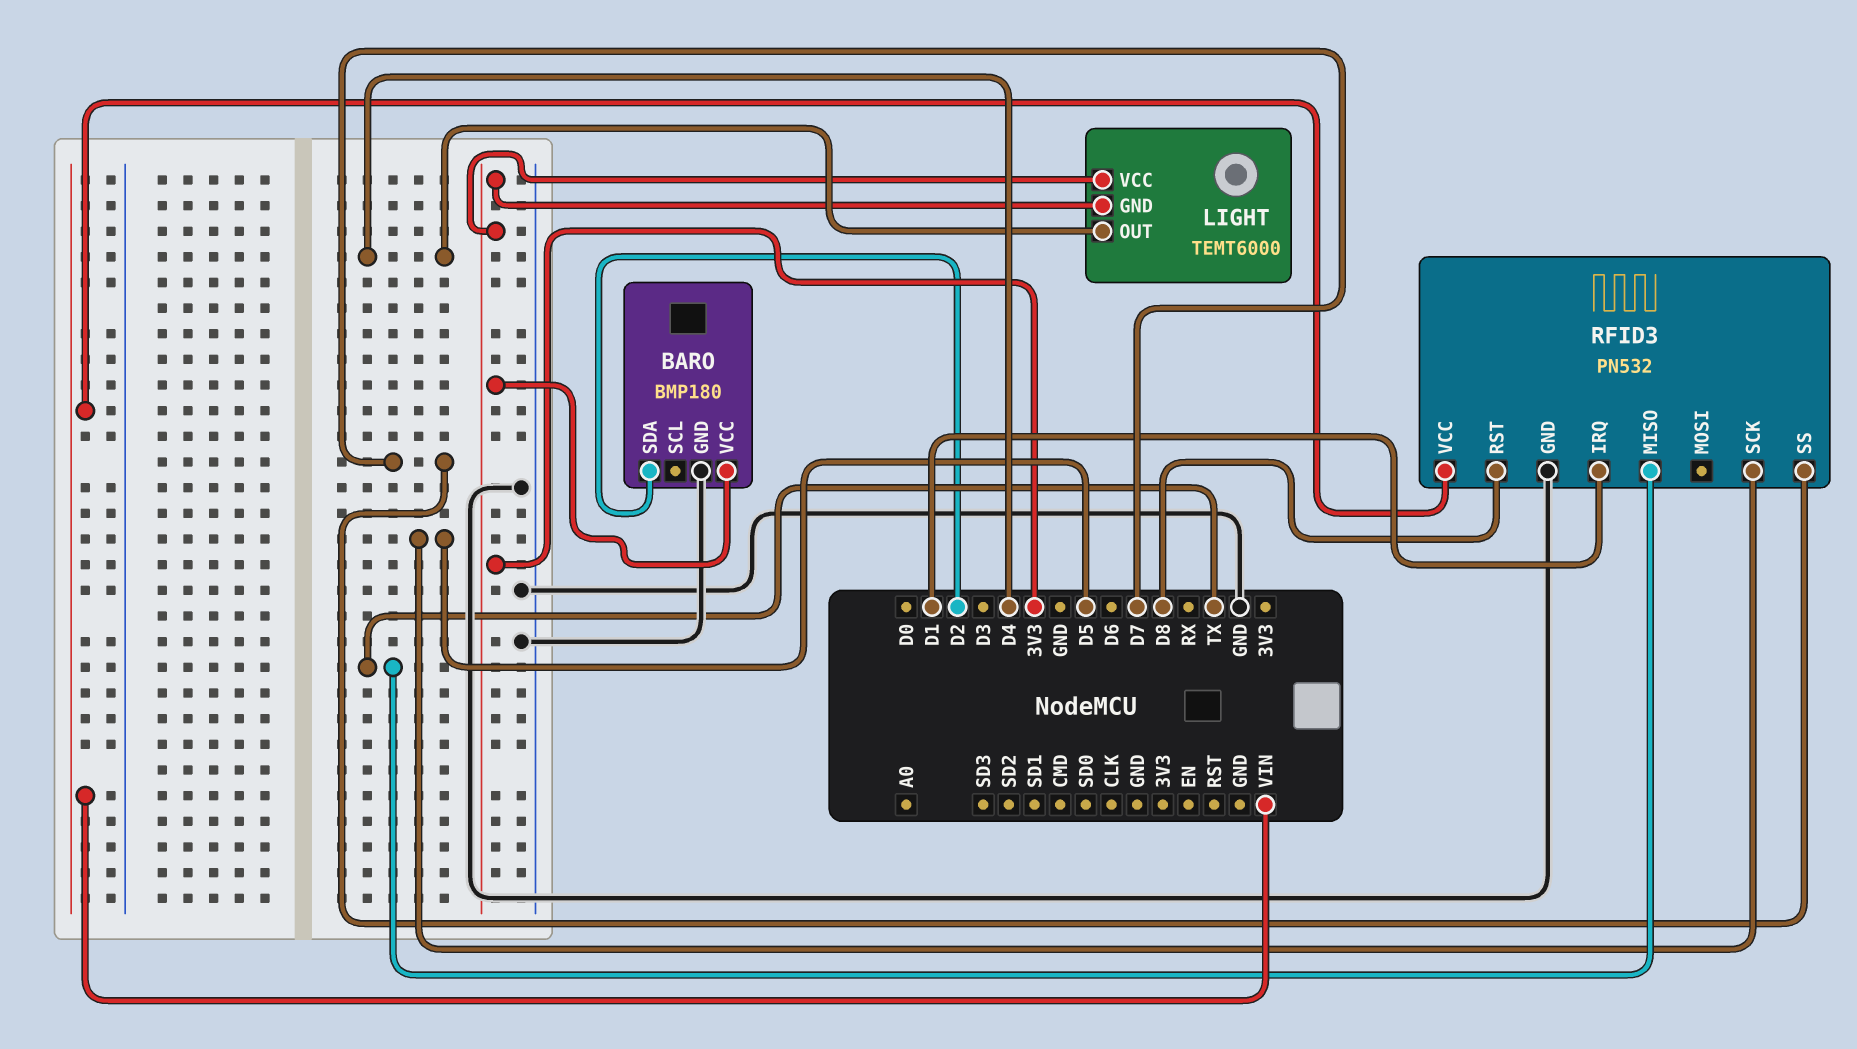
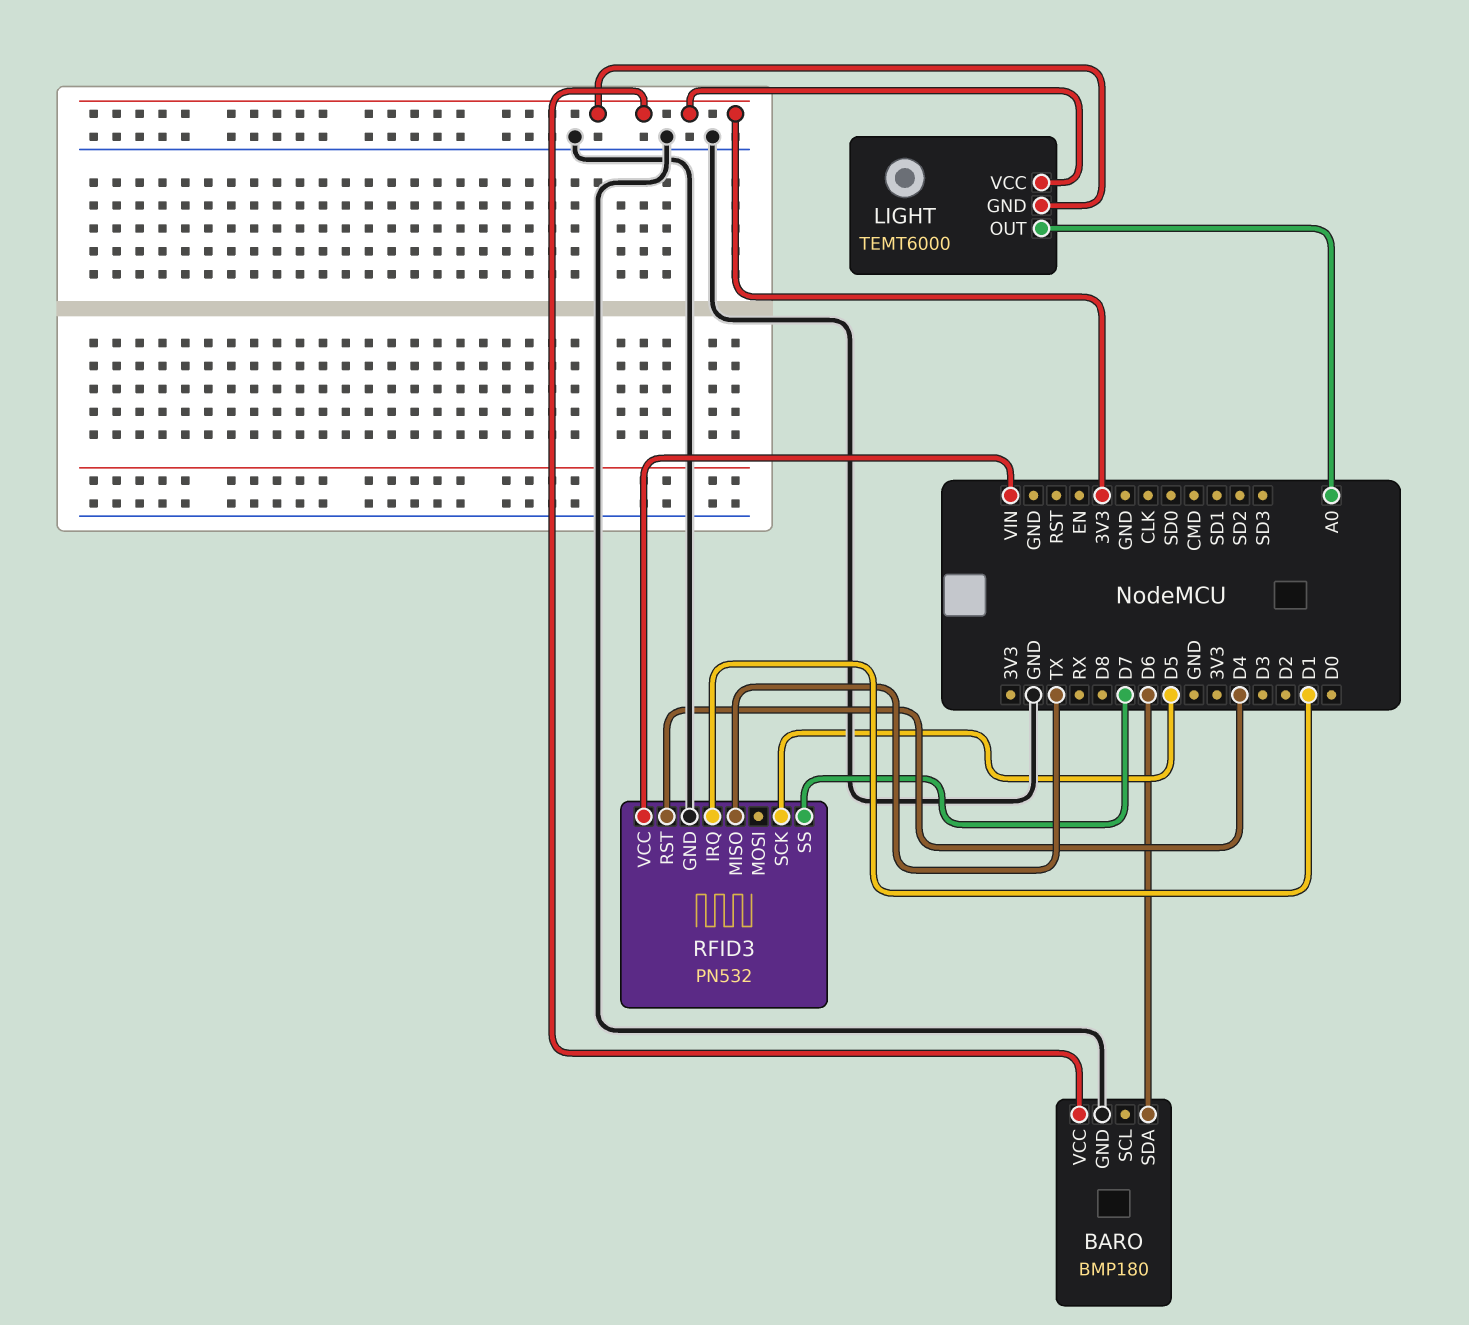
BARO pin SDA: D2 -> D6
LIGHT pin OUT: D4 -> A0
RFID3 pin RST: D8 -> D4

